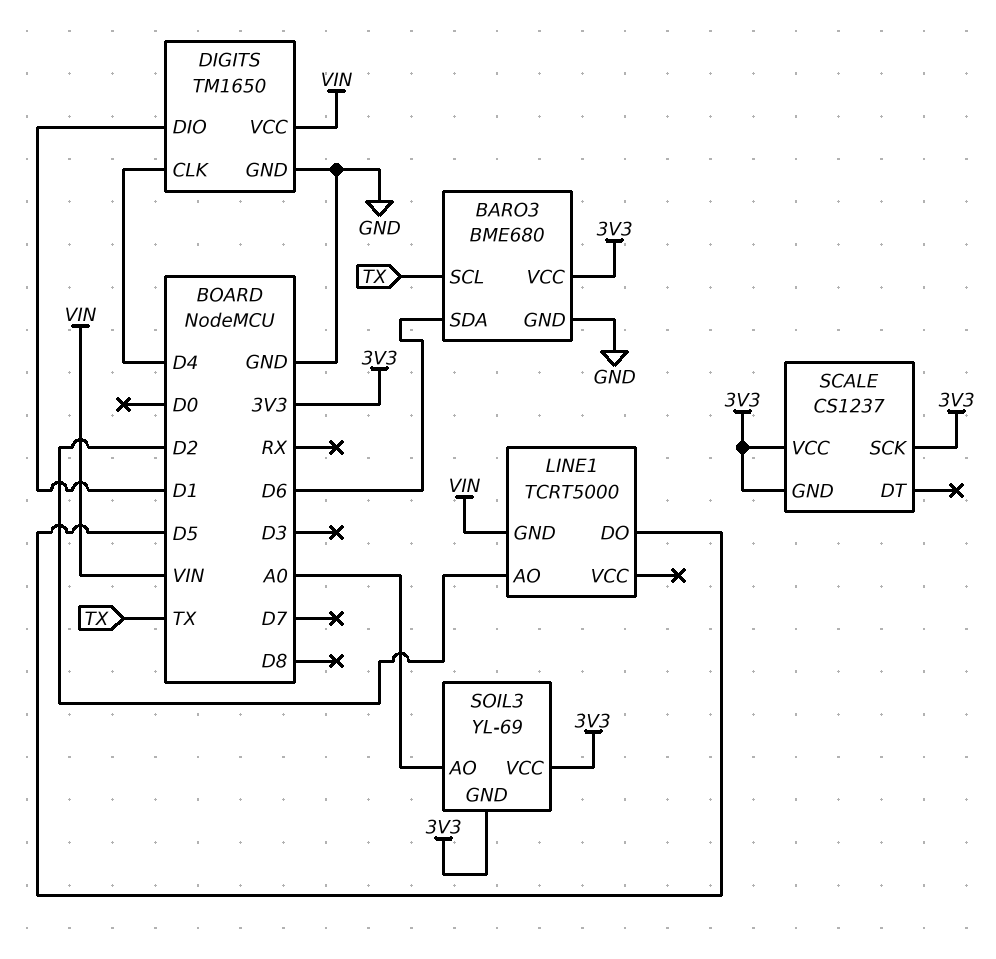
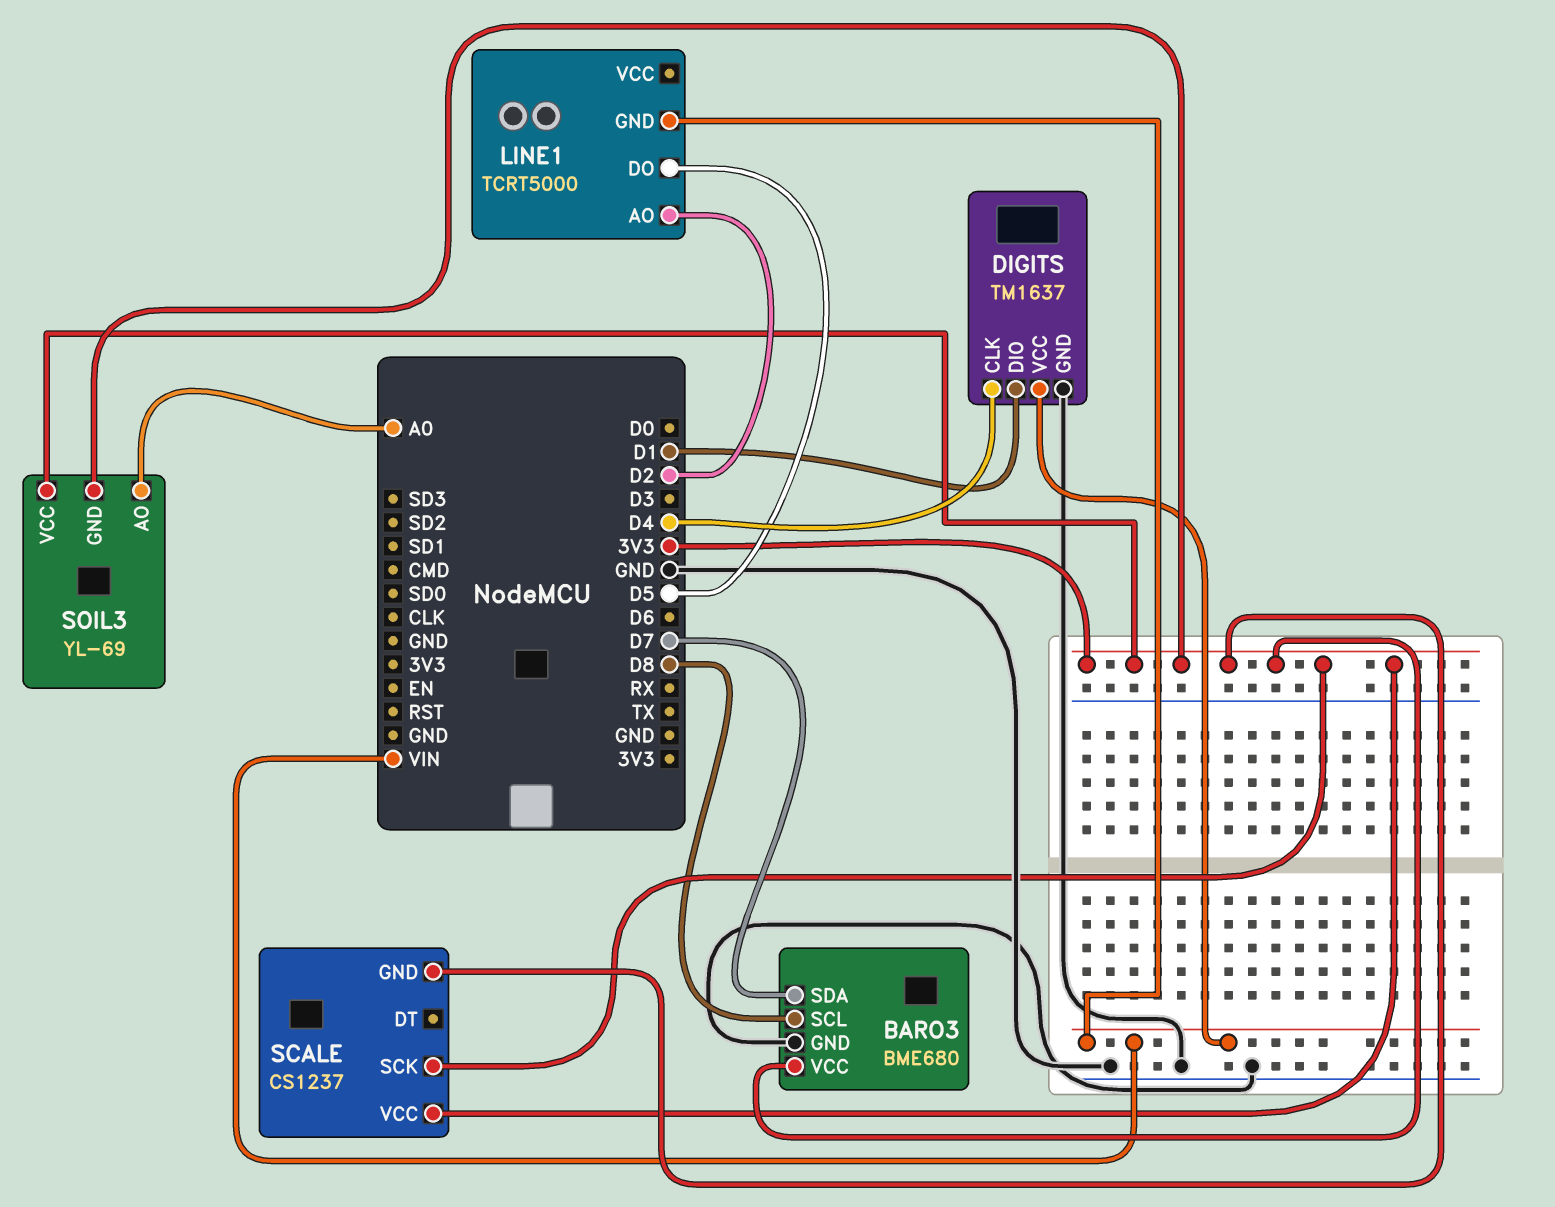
BARO3 pin SCL: TX -> D8
BARO3 pin SDA: D6 -> D7
DIGITS: TM1650 -> TM1637

